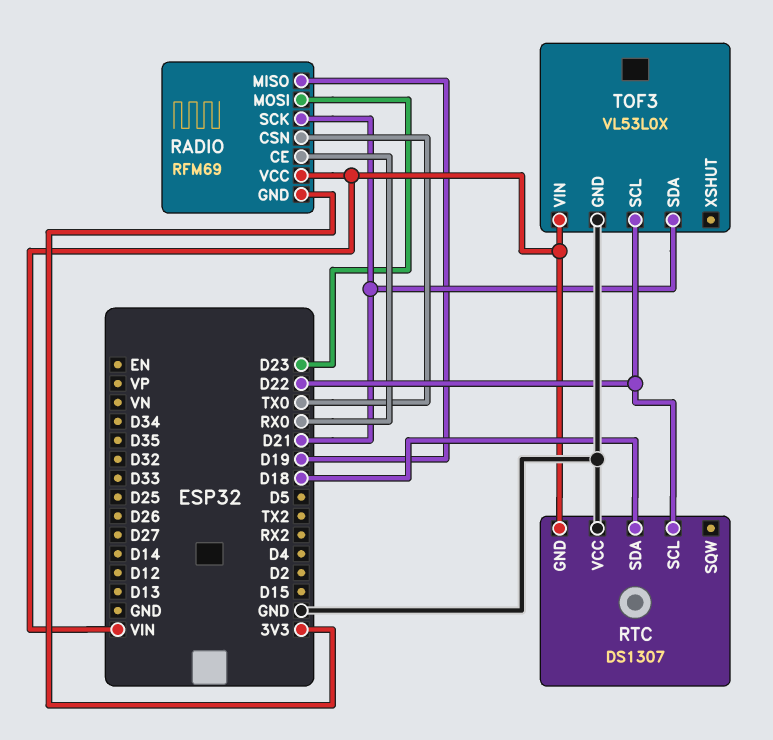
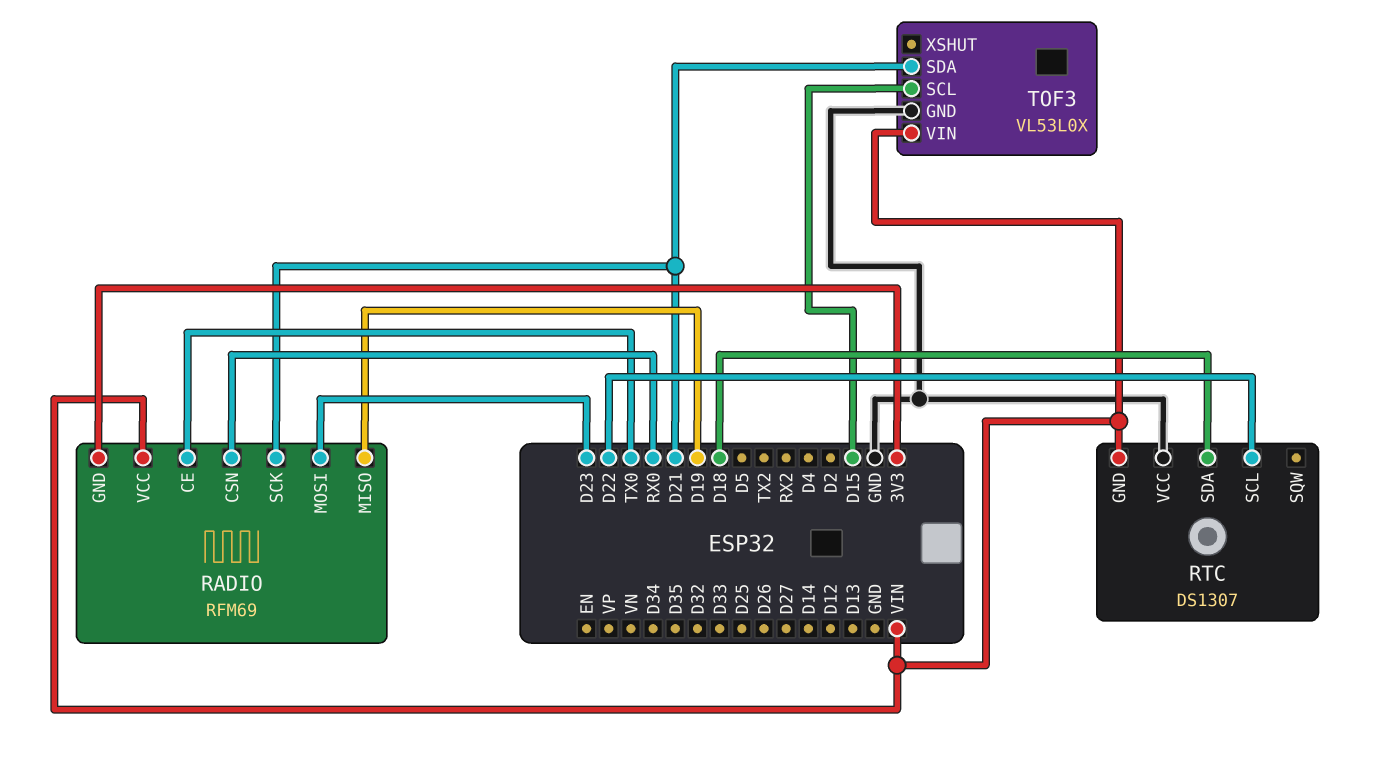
RADIO pin CE: RX0 -> TX0
RADIO pin CSN: TX0 -> RX0
TOF3 pin SCL: D22 -> D15

